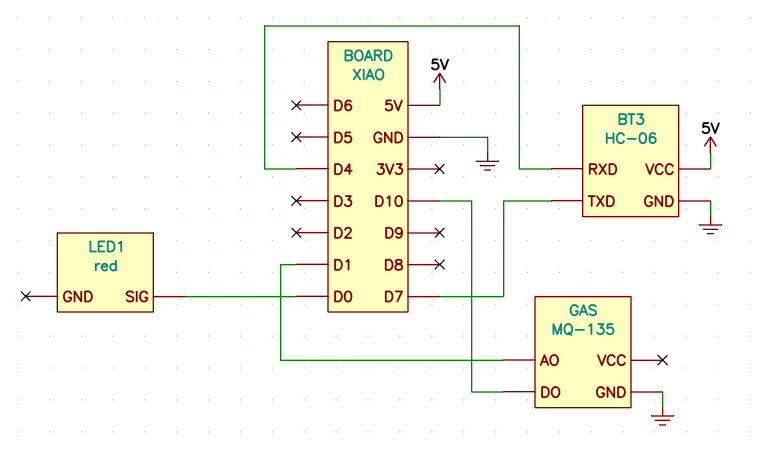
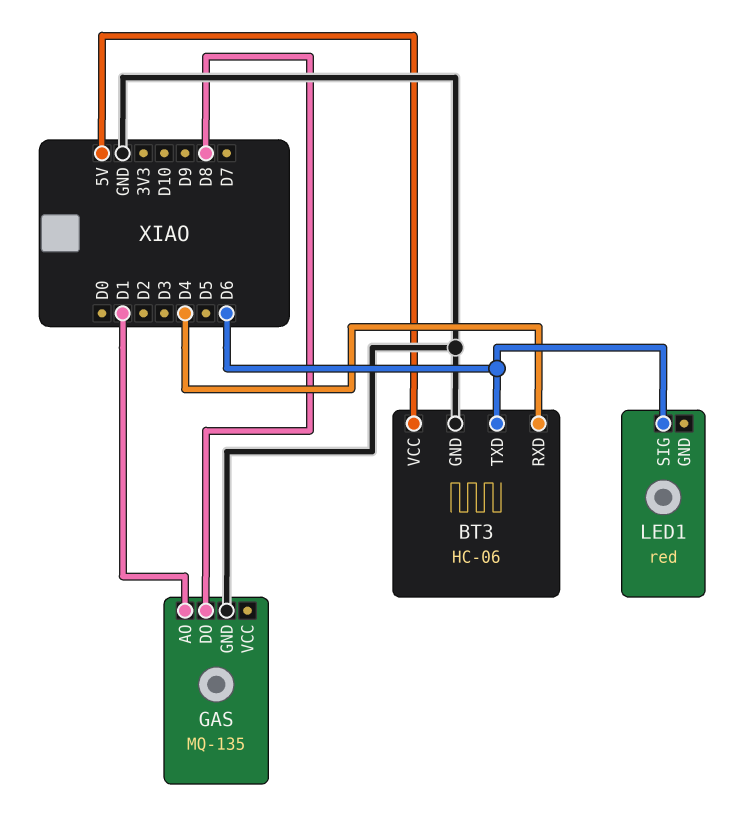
BT3 pin TXD: D7 -> D6
GAS pin DO: D10 -> D8
LED1 pin SIG: D0 -> D6

